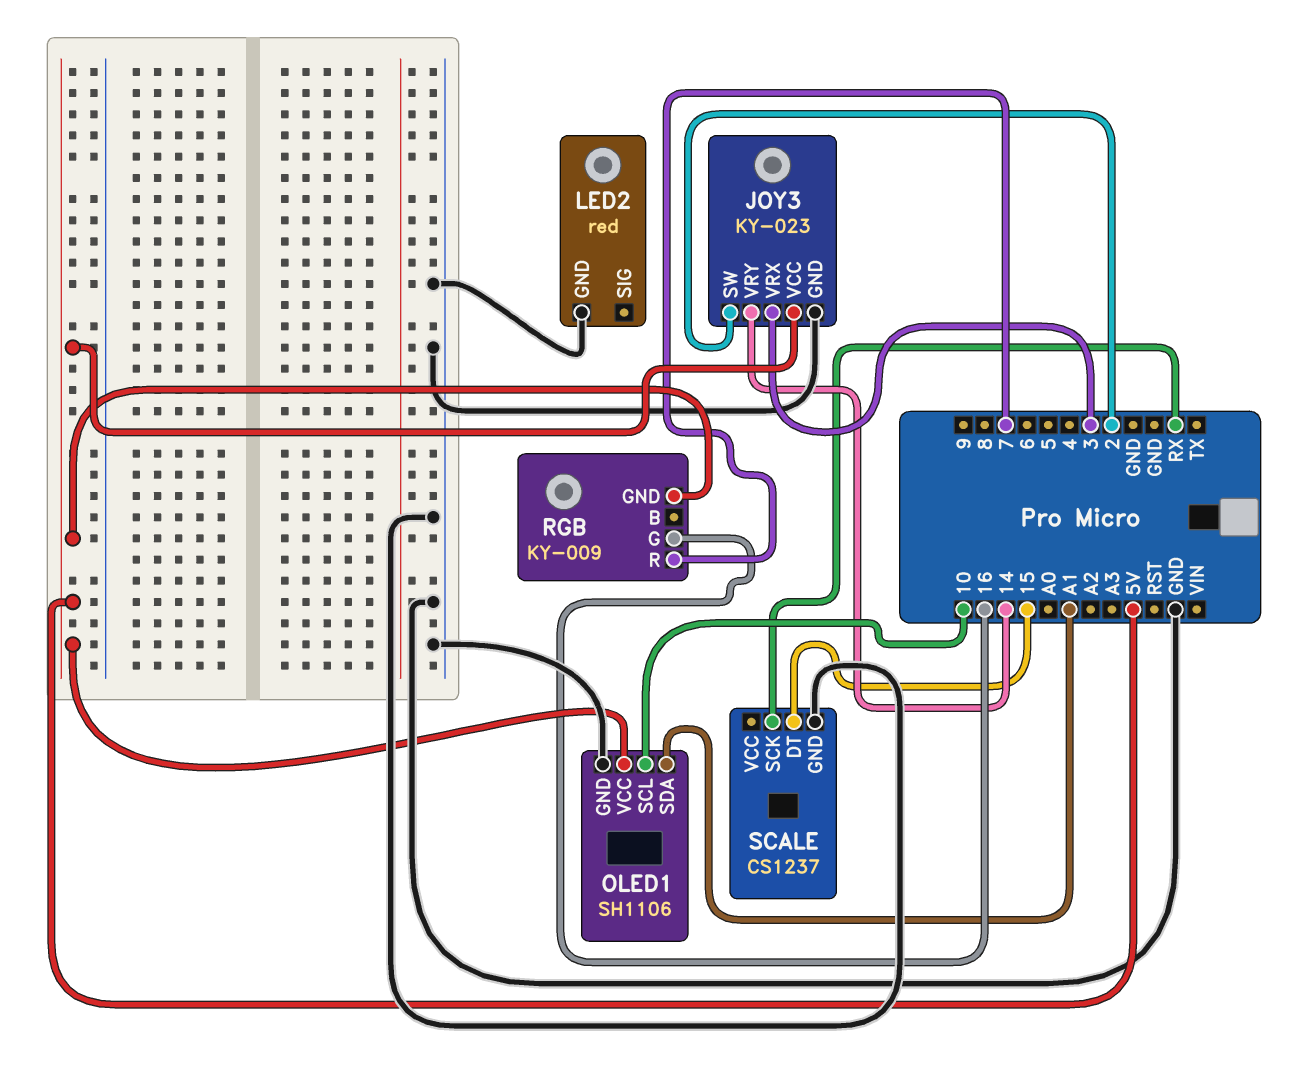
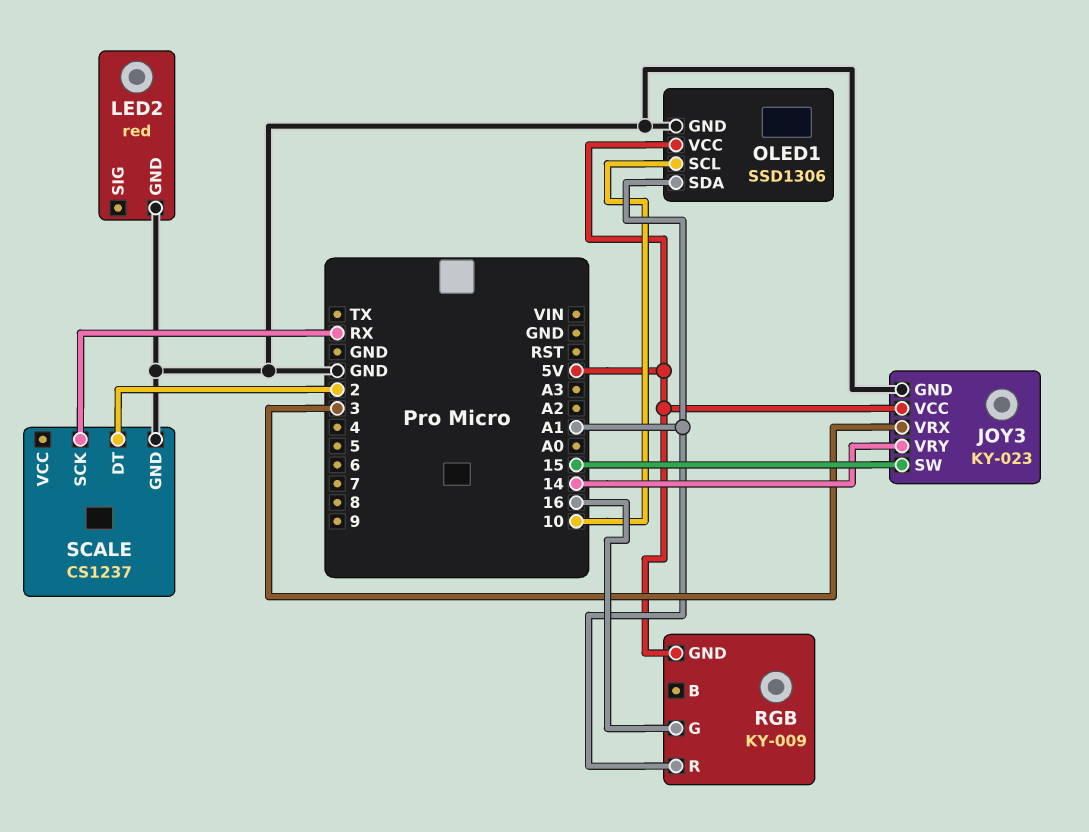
JOY3 pin SW: 2 -> 15
OLED1: SH1106 -> SSD1306
RGB pin R: 7 -> A1
SCALE pin DT: 15 -> 2

